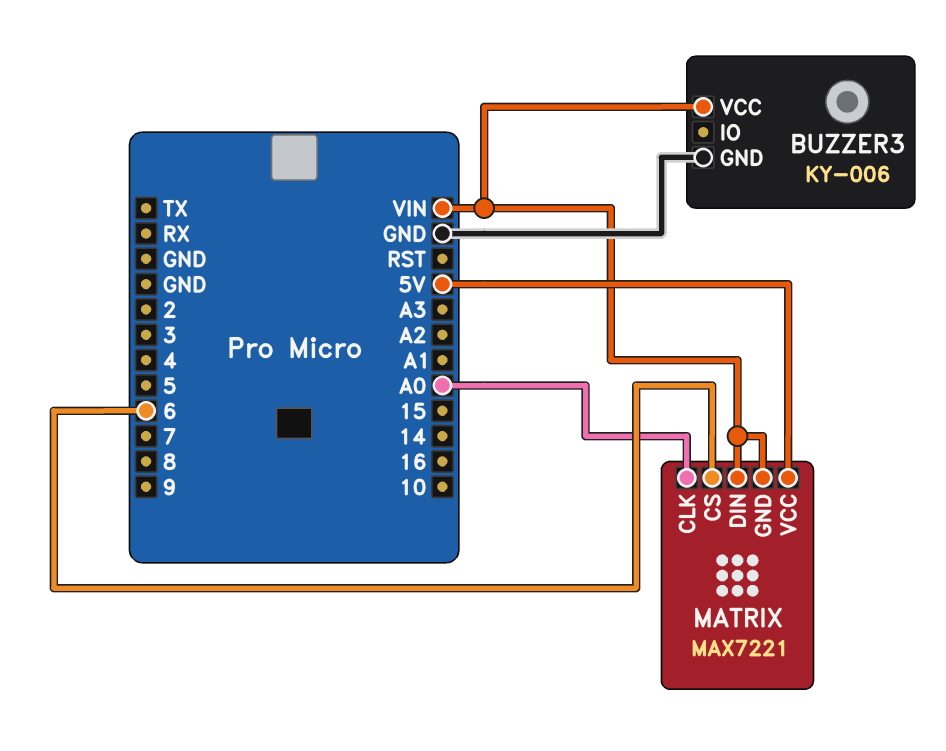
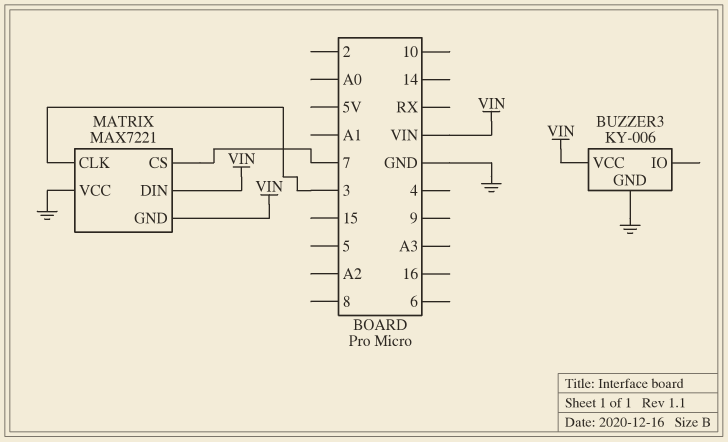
MATRIX pin CLK: A0 -> 3
MATRIX pin CS: 6 -> 7
MATRIX pin VCC: 5V -> GND

